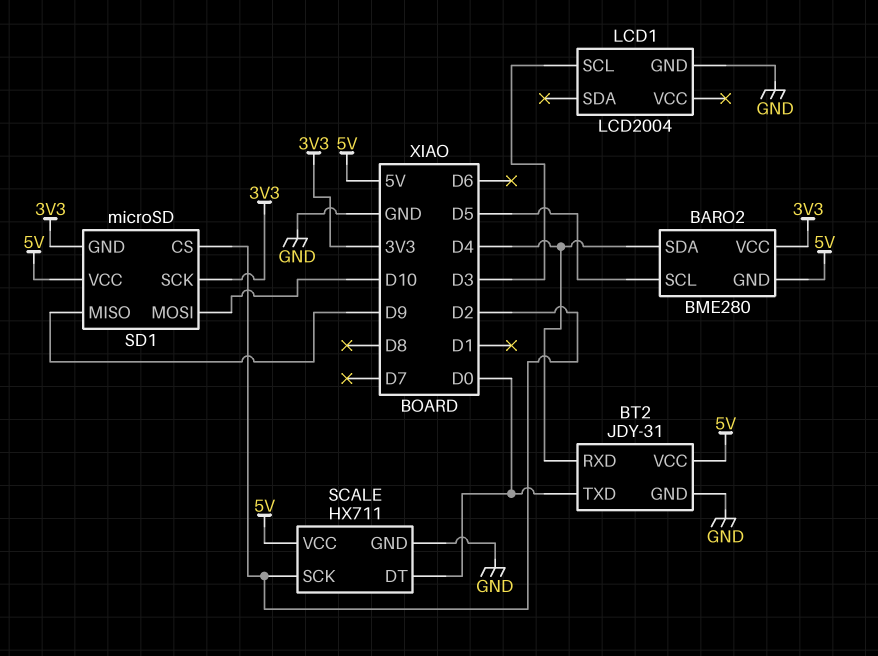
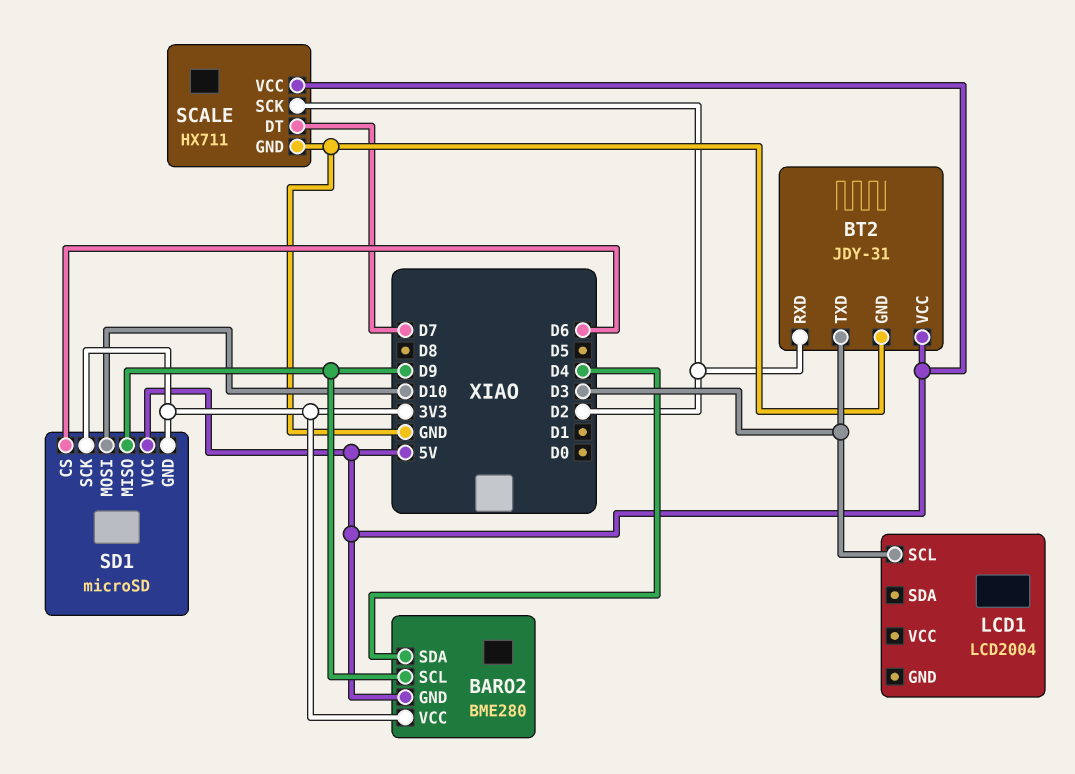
BARO2 pin SCL: D5 -> D9
BT2 pin RXD: D4 -> D2
BT2 pin TXD: D0 -> D3
LCD1 pin GND: GND -> none
SCALE pin DT: D0 -> D7
SD1 pin CS: D2 -> D6

